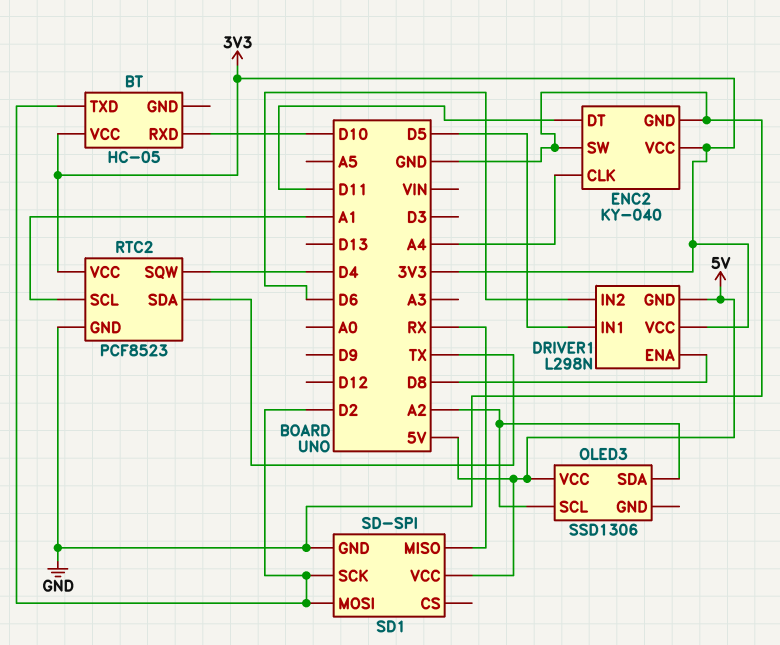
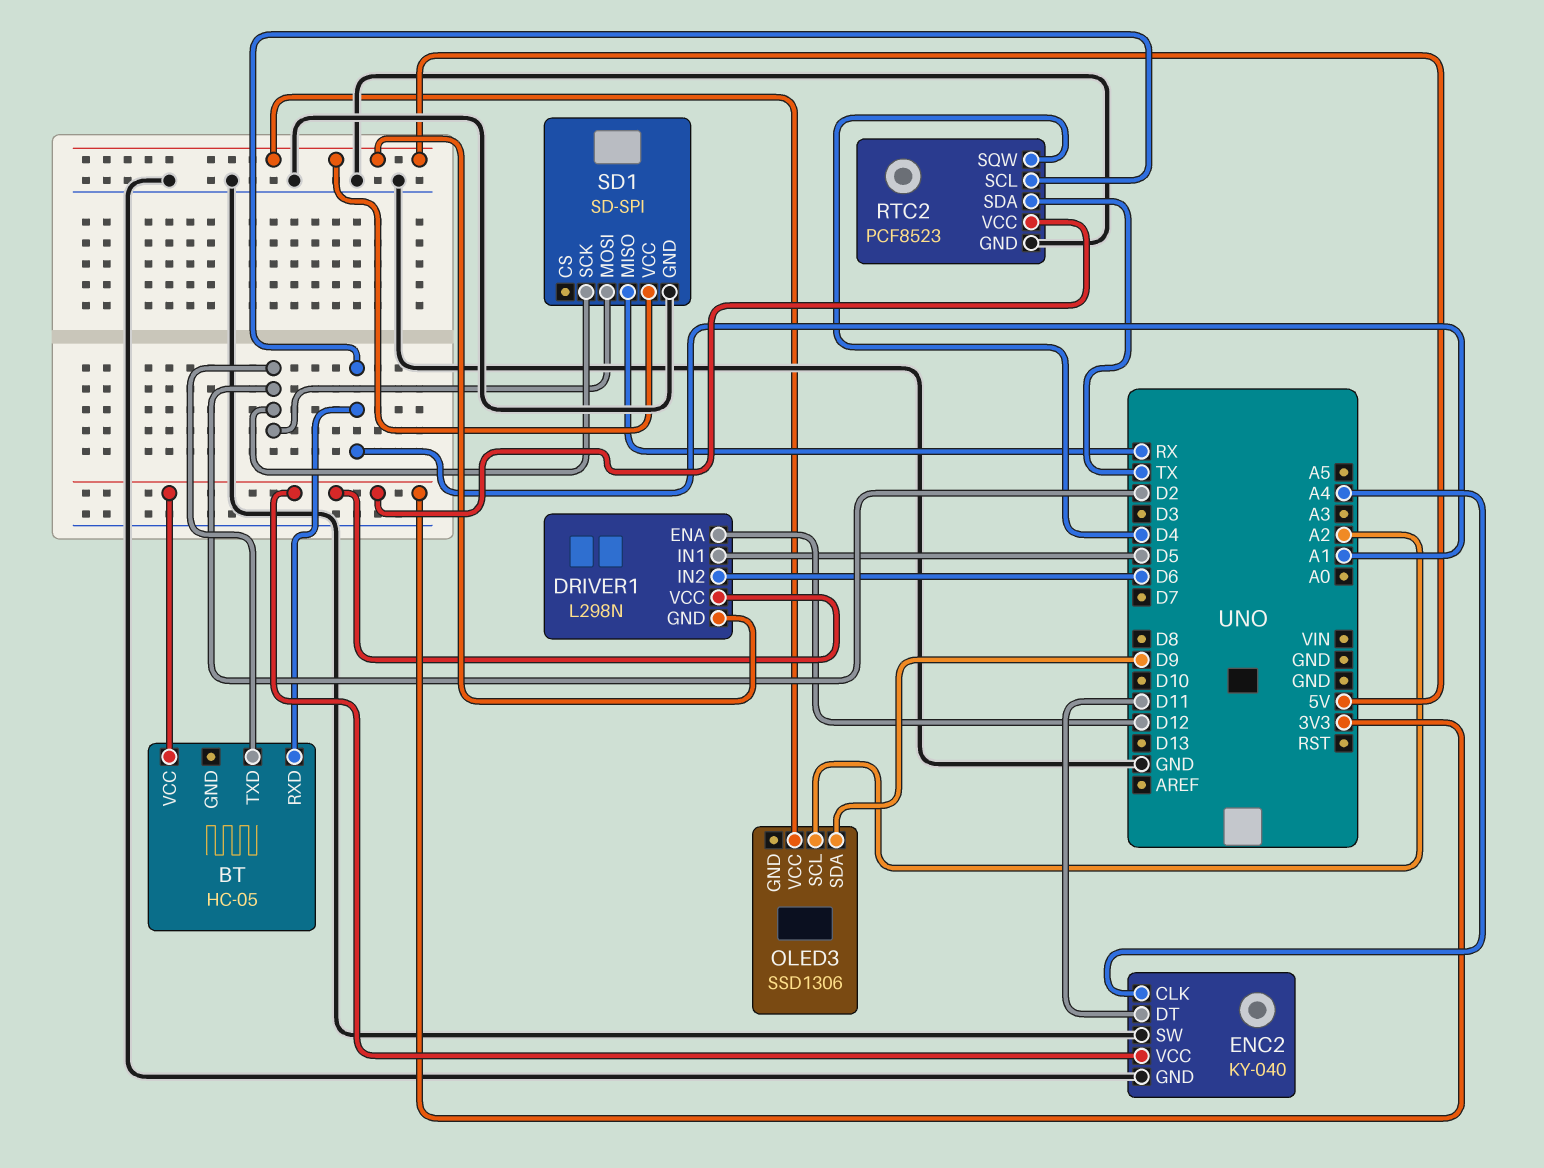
BT pin RXD: D10 -> A1
DRIVER1 pin ENA: D8 -> D12
OLED3 pin SDA: A2 -> D9

